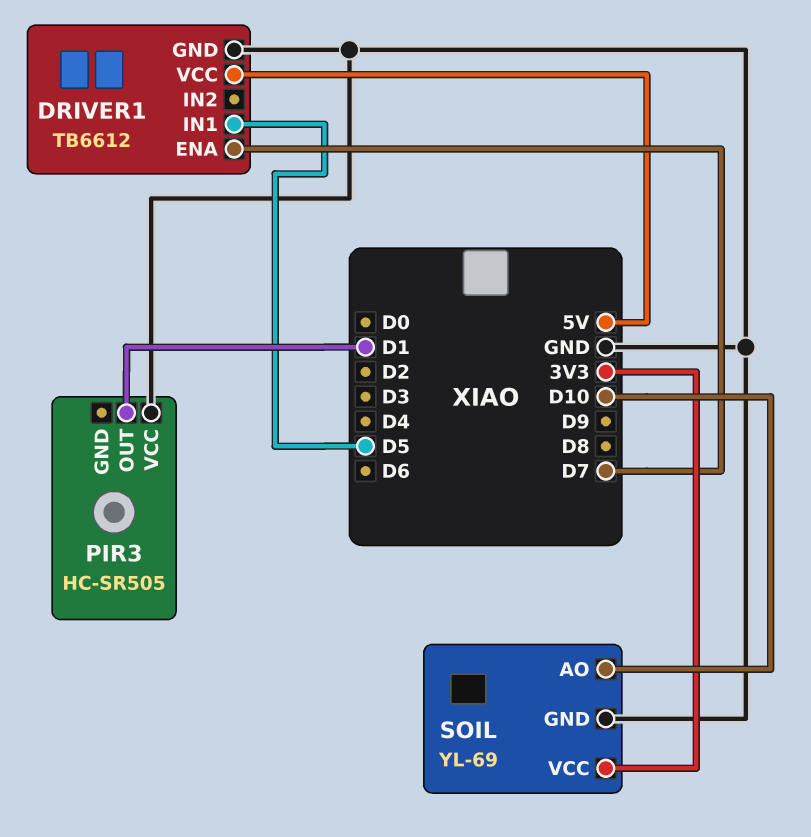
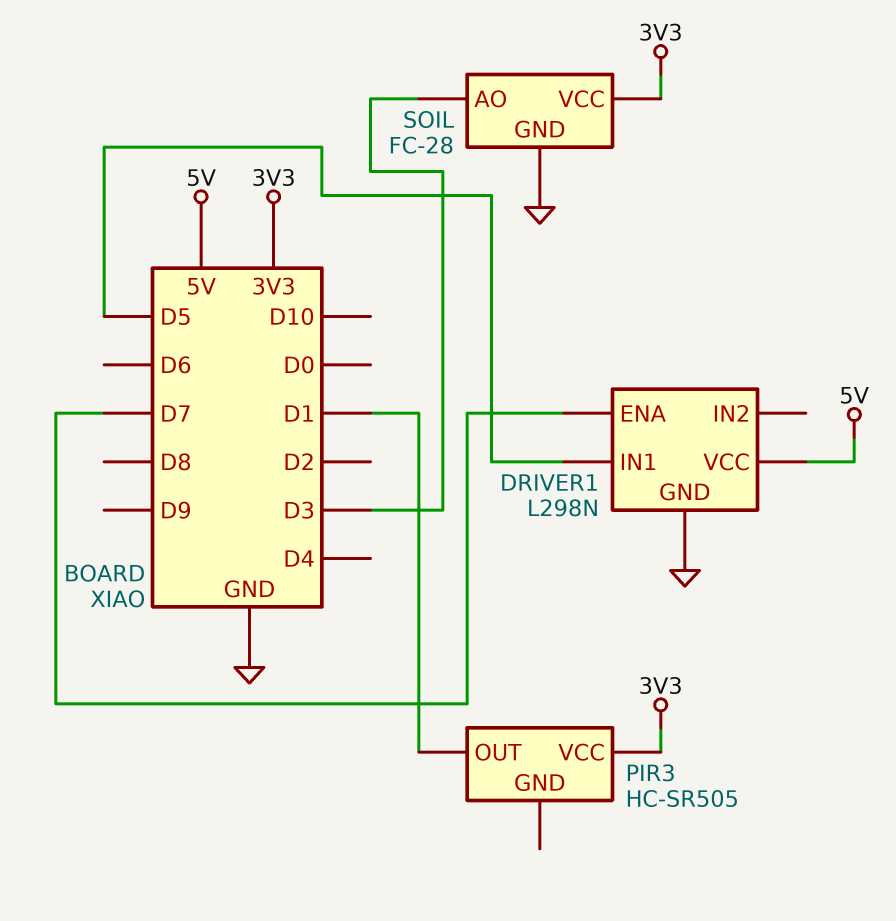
DRIVER1: TB6612 -> L298N
PIR3 pin VCC: GND -> 3V3
SOIL: YL-69 -> FC-28
SOIL pin AO: D10 -> D3

